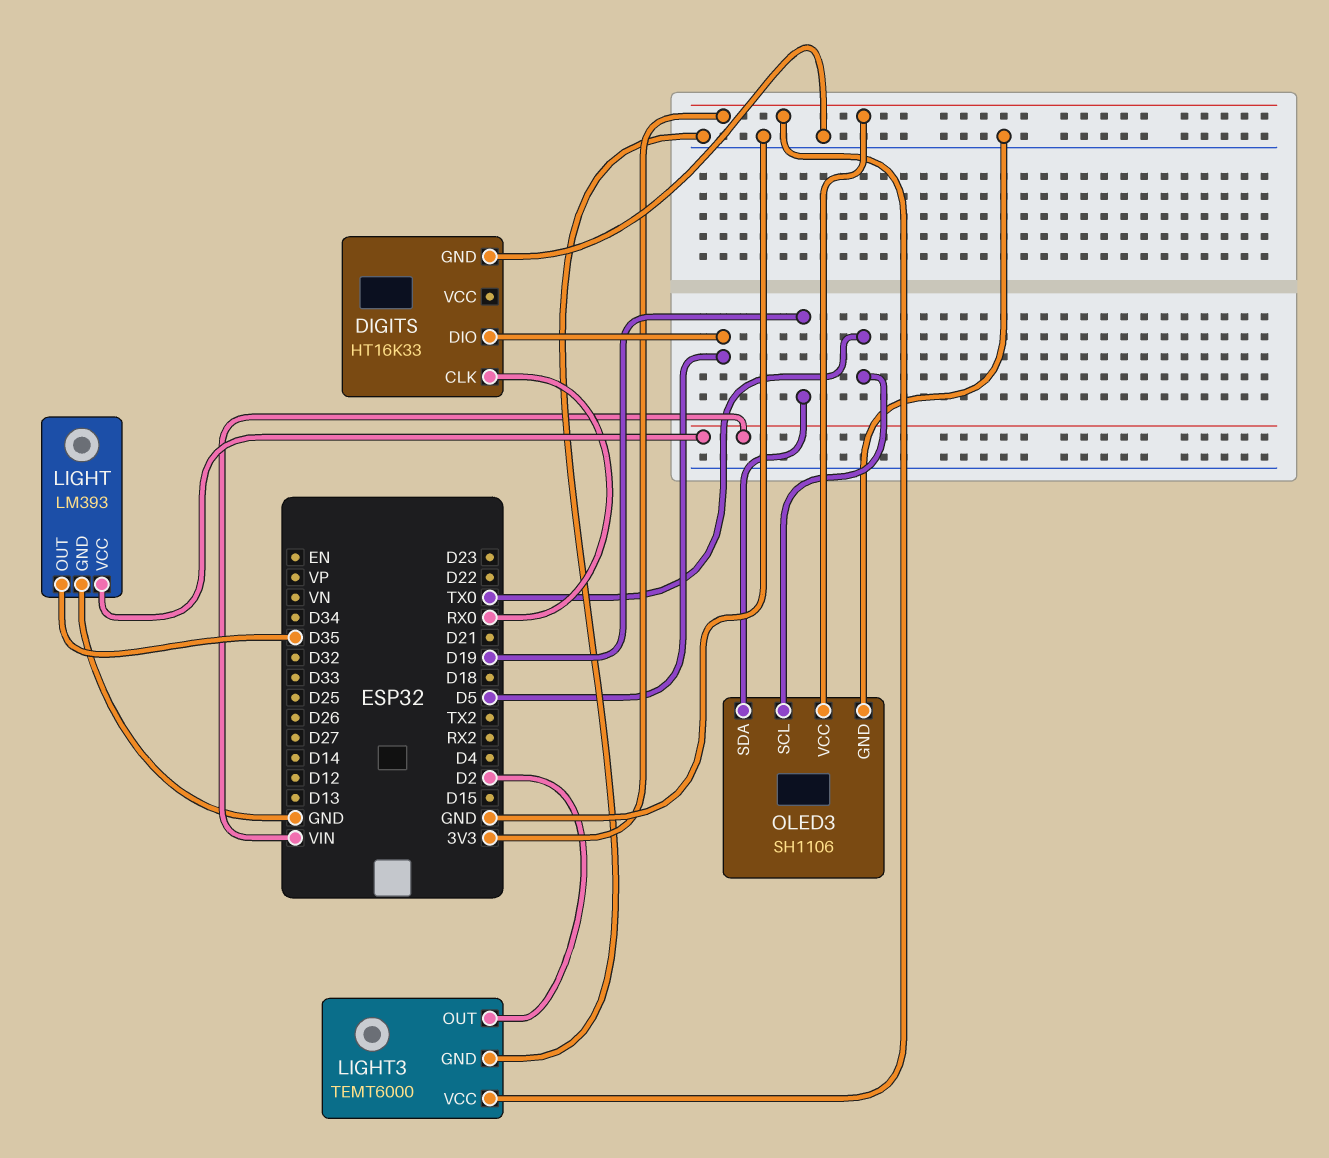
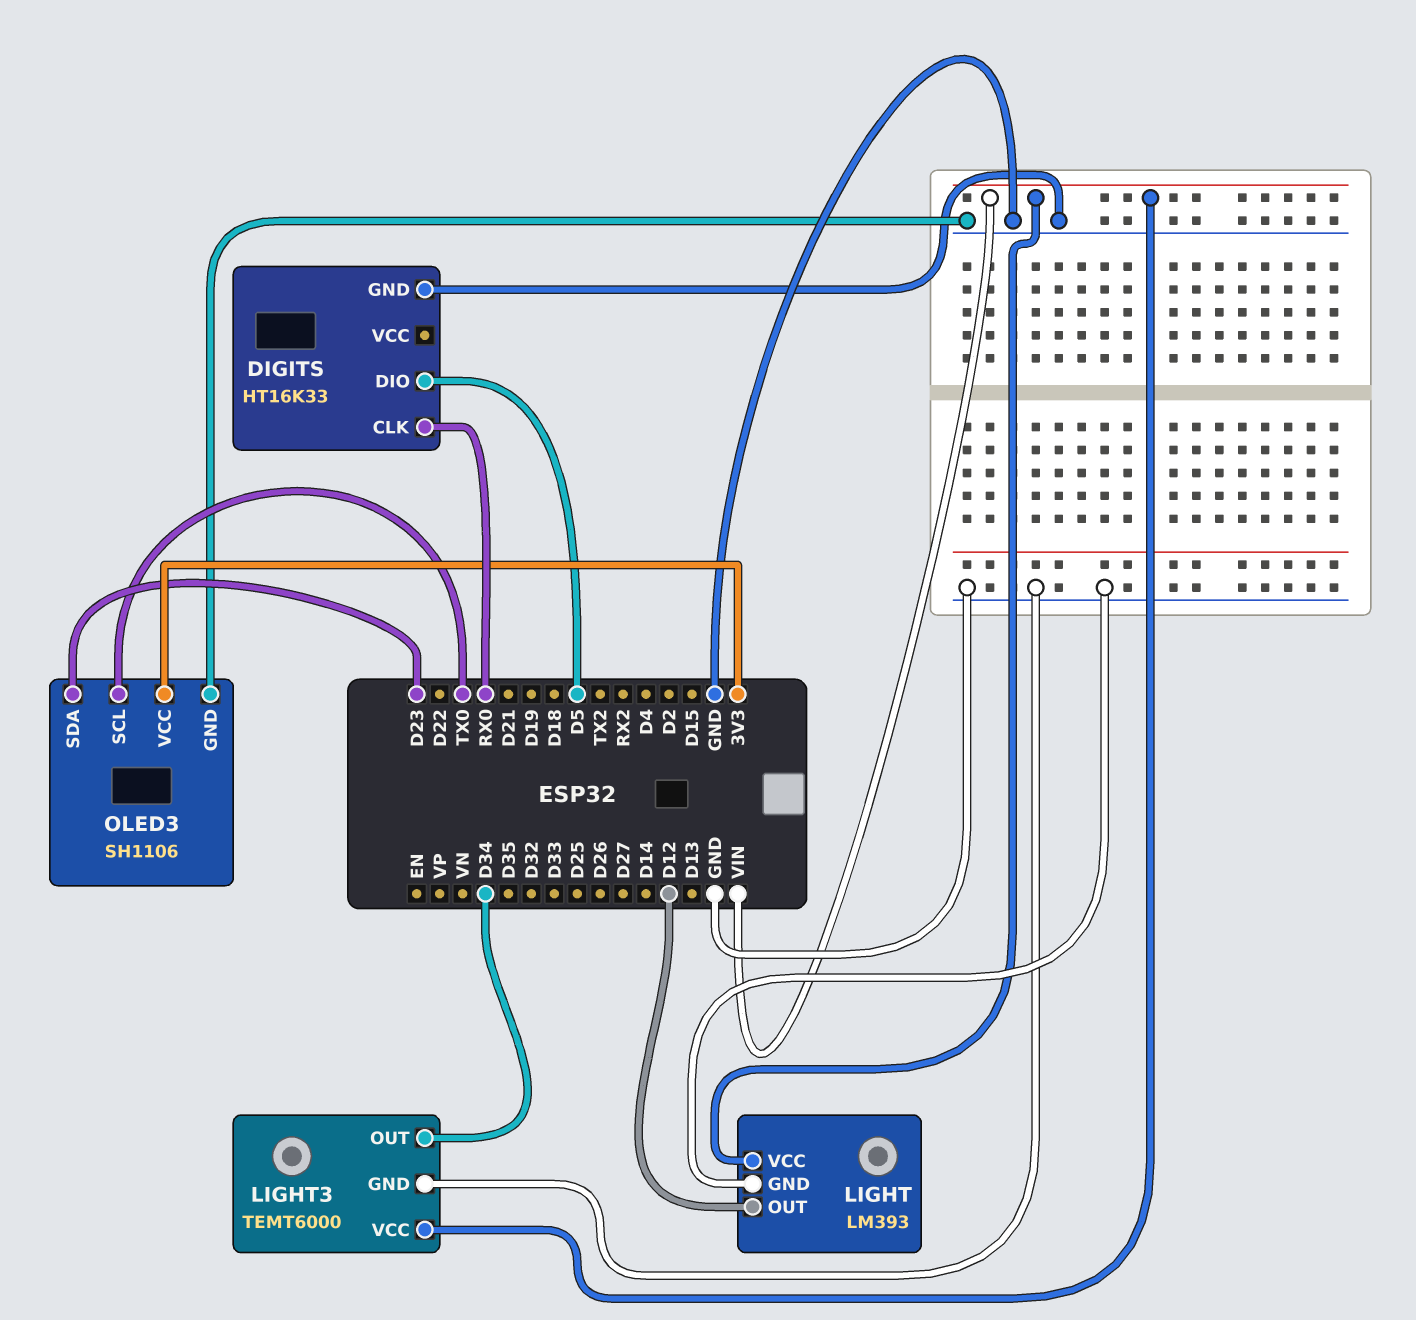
LIGHT pin OUT: D35 -> D12
LIGHT3 pin OUT: D2 -> D34
LIGHT3 pin VCC: 3V3 -> VIN
OLED3 pin SDA: D19 -> D23

